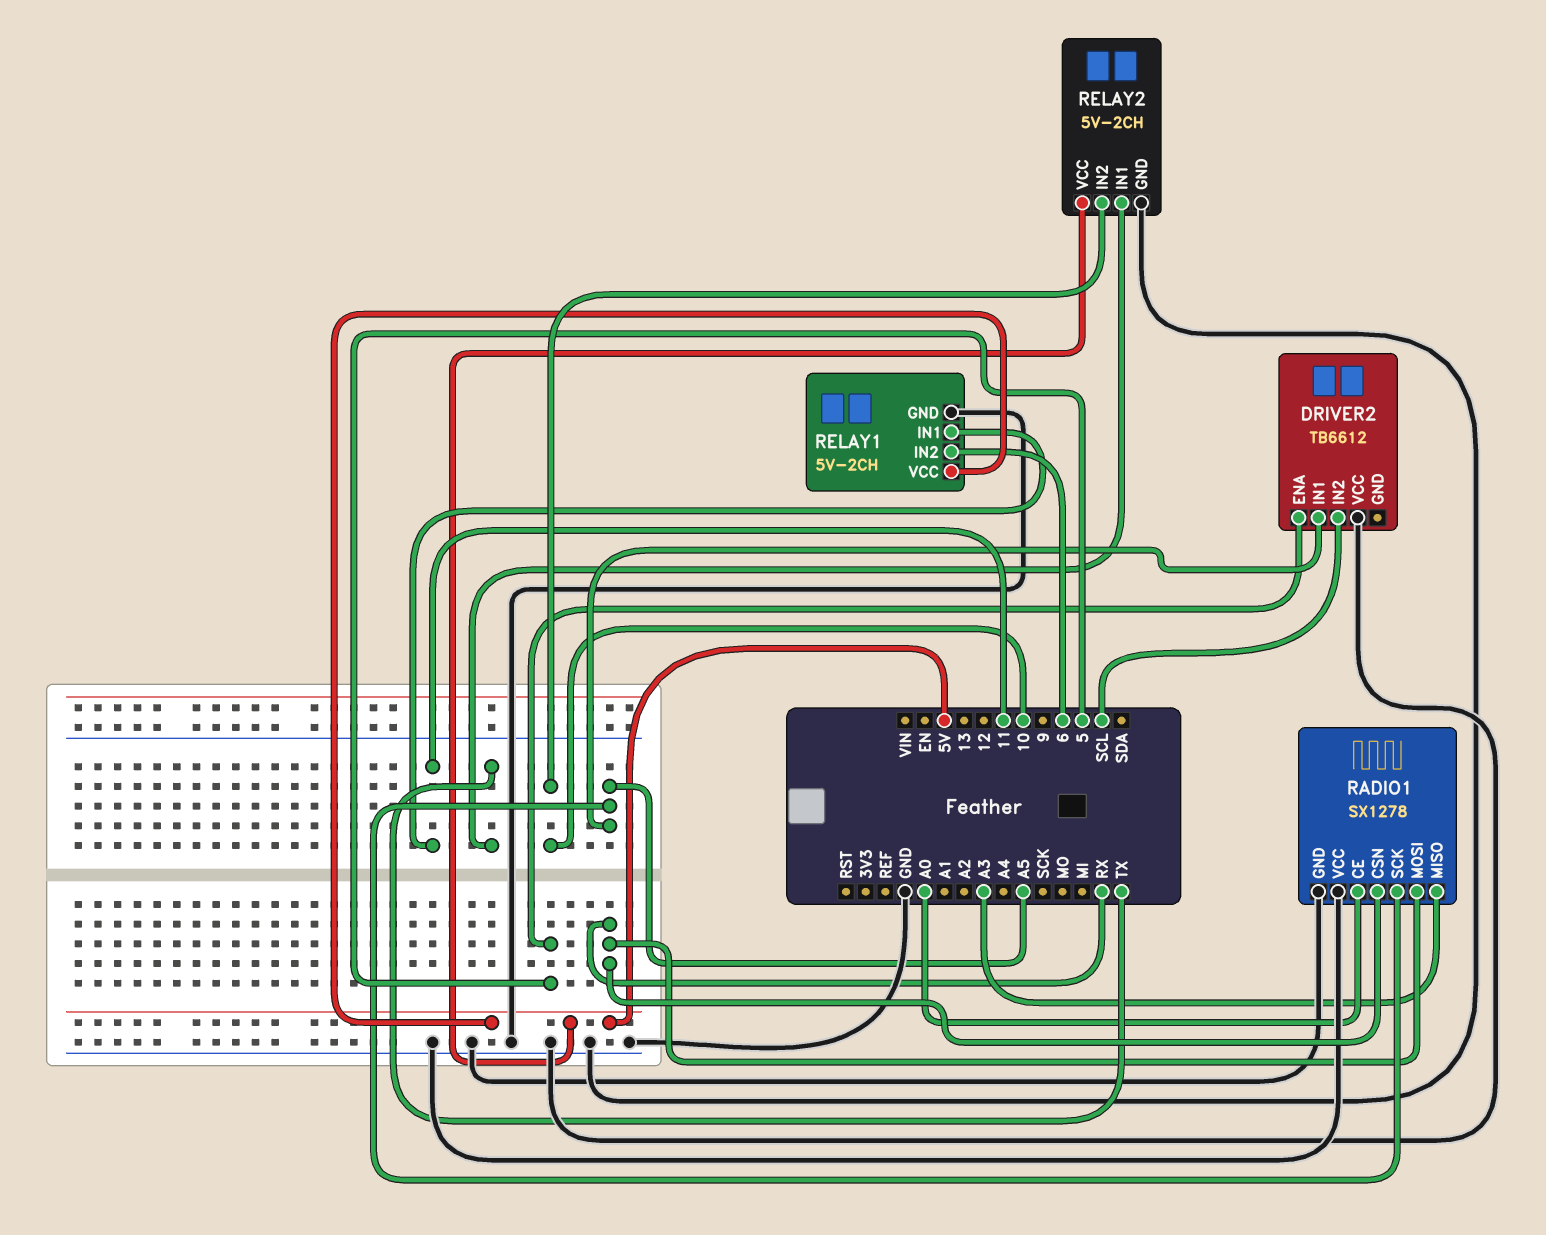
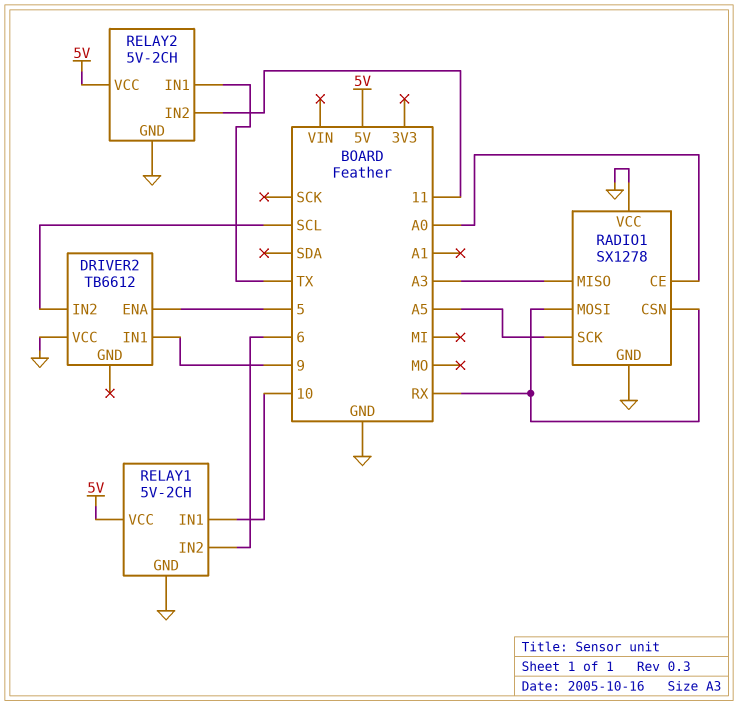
DRIVER2 pin IN1: A5 -> 9
RELAY1 pin IN1: 11 -> 10
RELAY2 pin IN2: 10 -> 11

